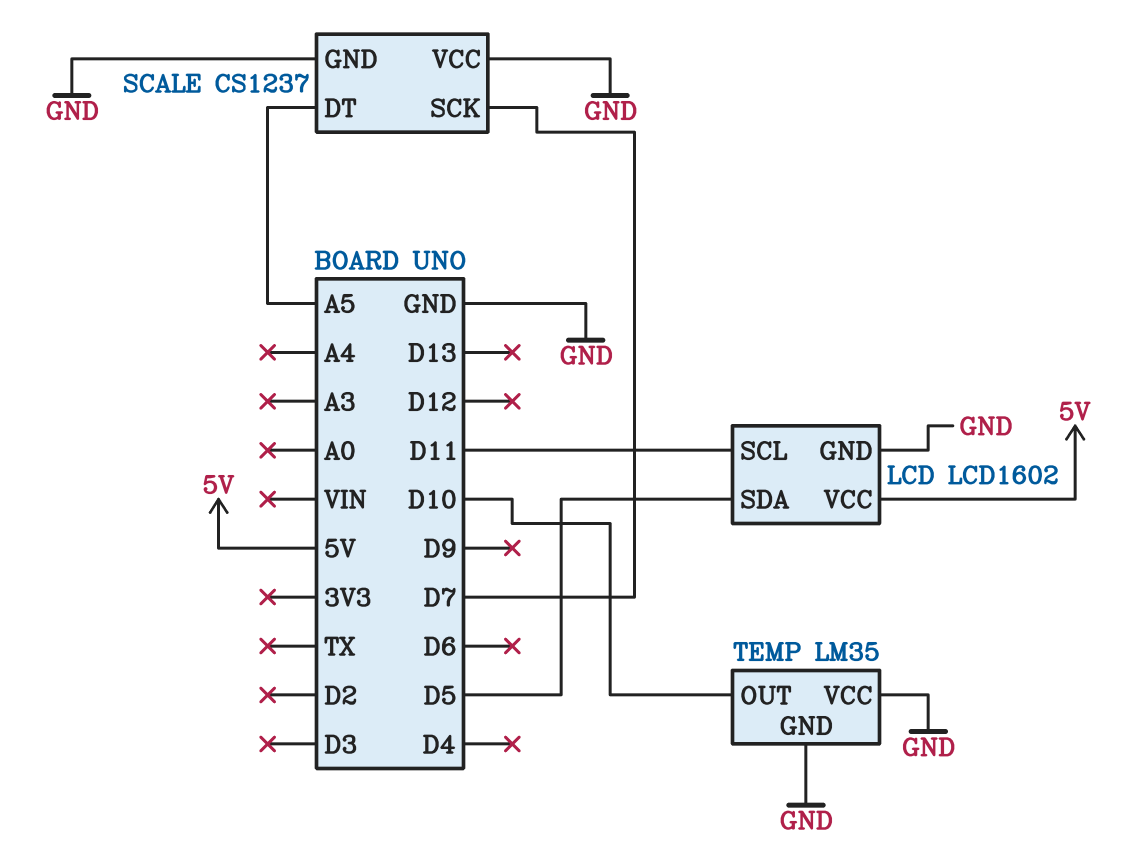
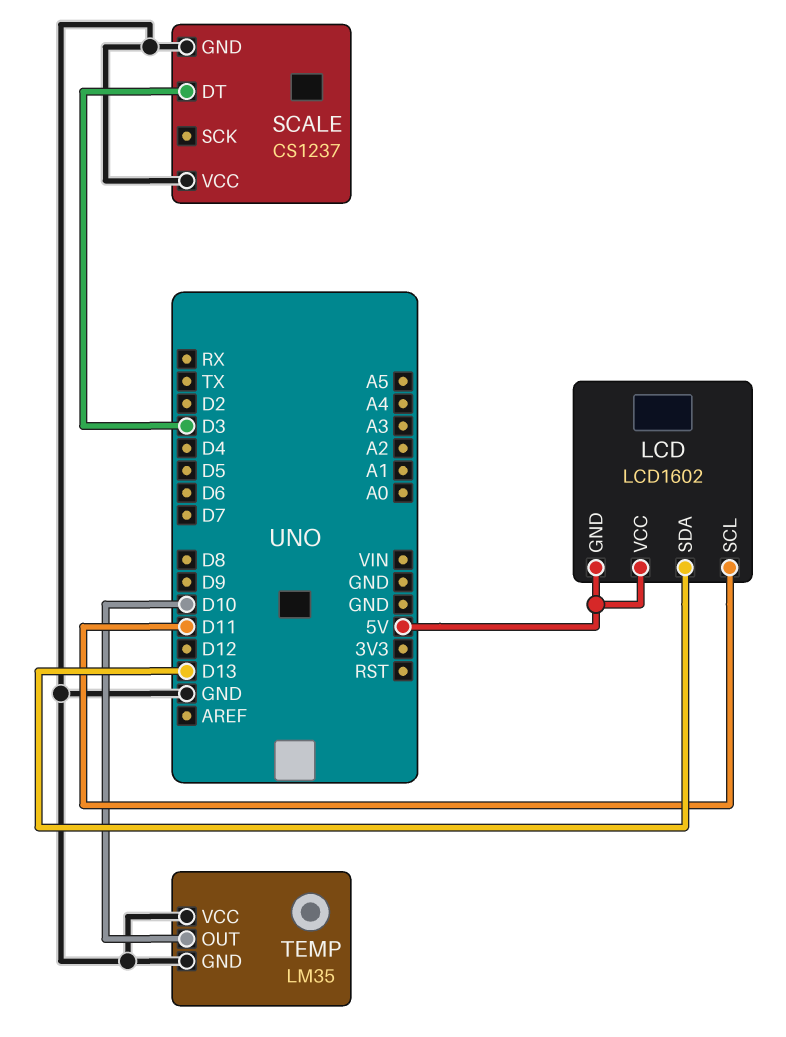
LCD pin GND: GND -> 5V
LCD pin SDA: D5 -> D13
SCALE pin DT: A5 -> D3
SCALE pin SCK: D7 -> none

